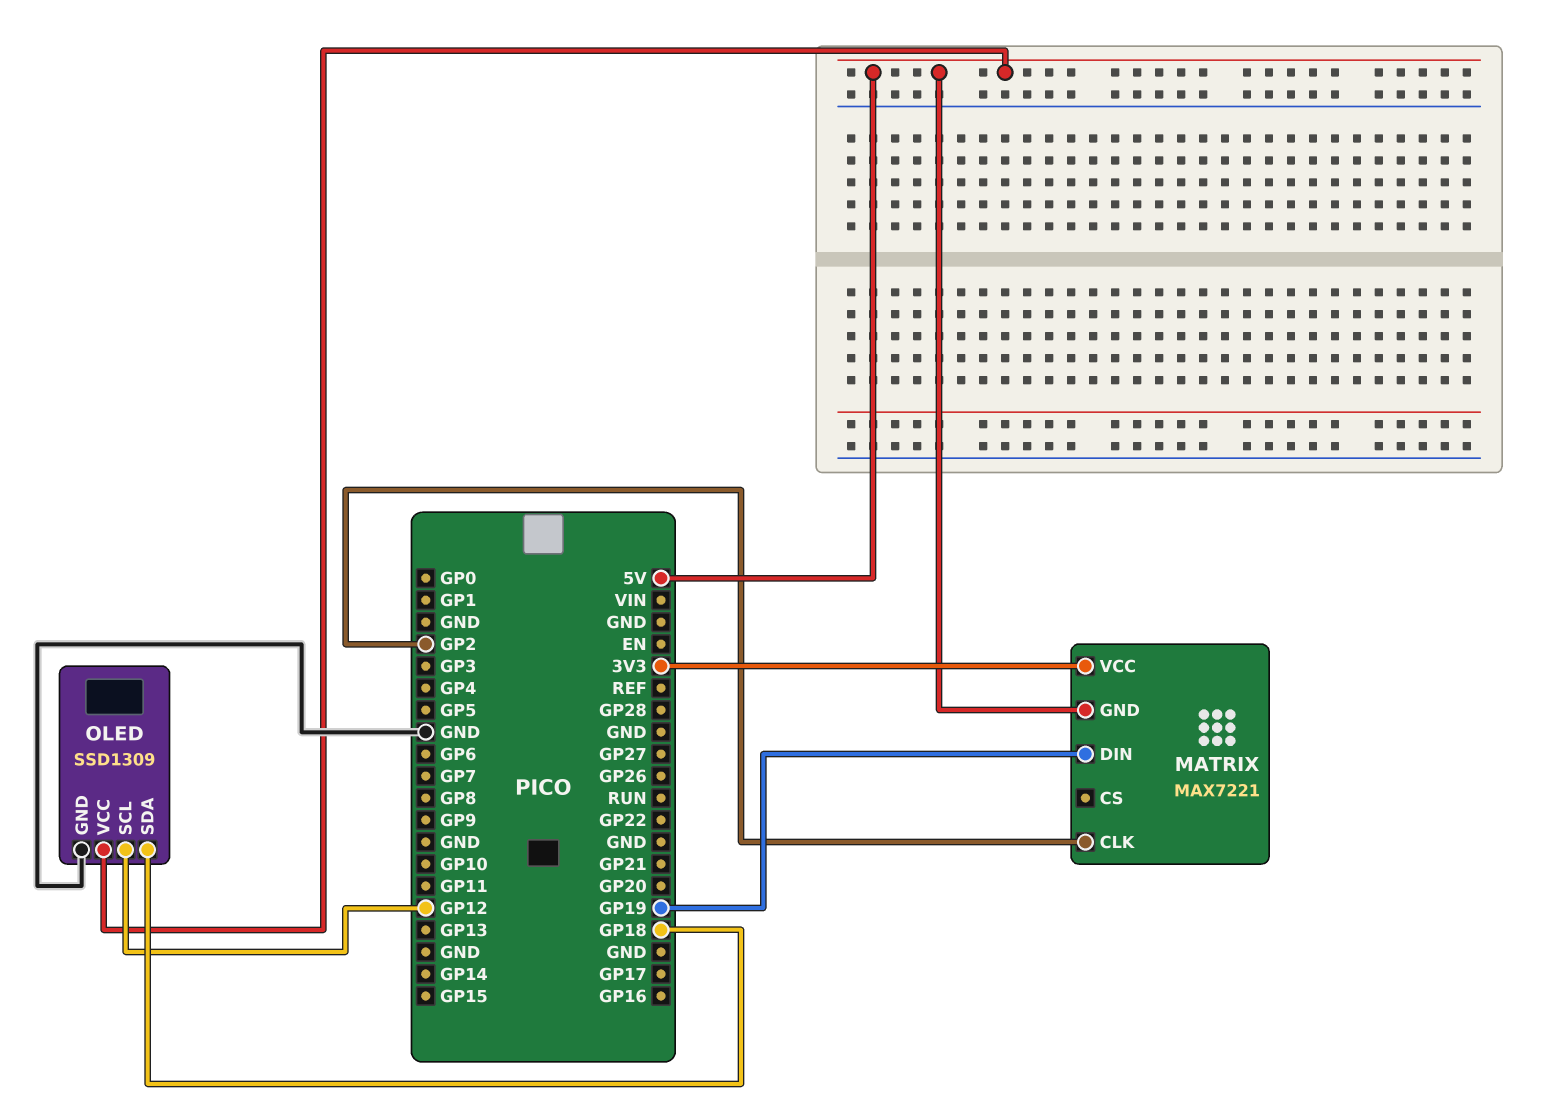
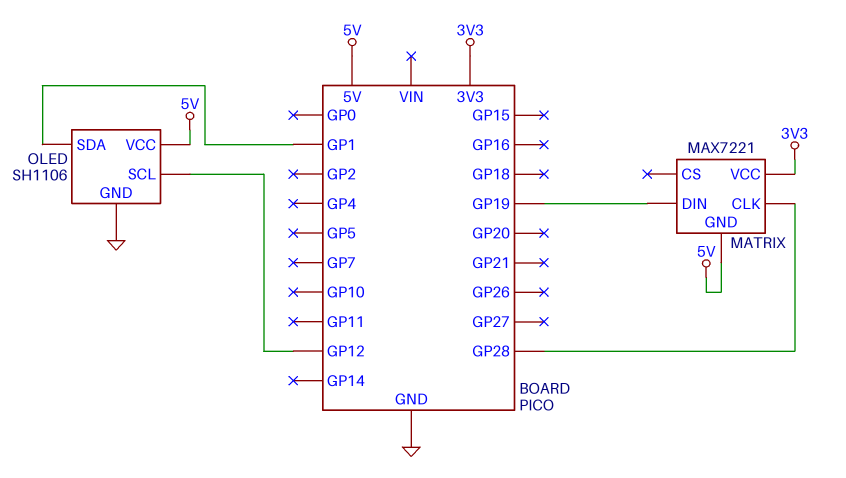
MATRIX pin CLK: GP2 -> GP28
OLED: SSD1309 -> SH1106
OLED pin SDA: GP18 -> GP1

